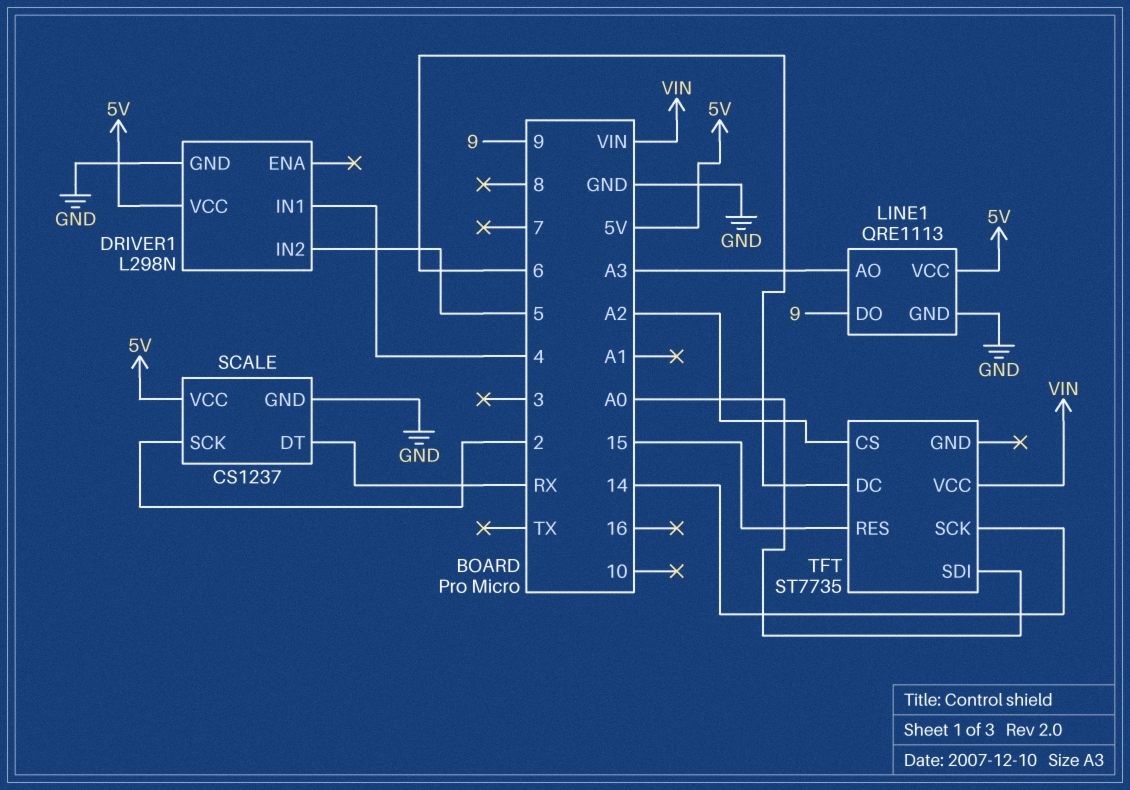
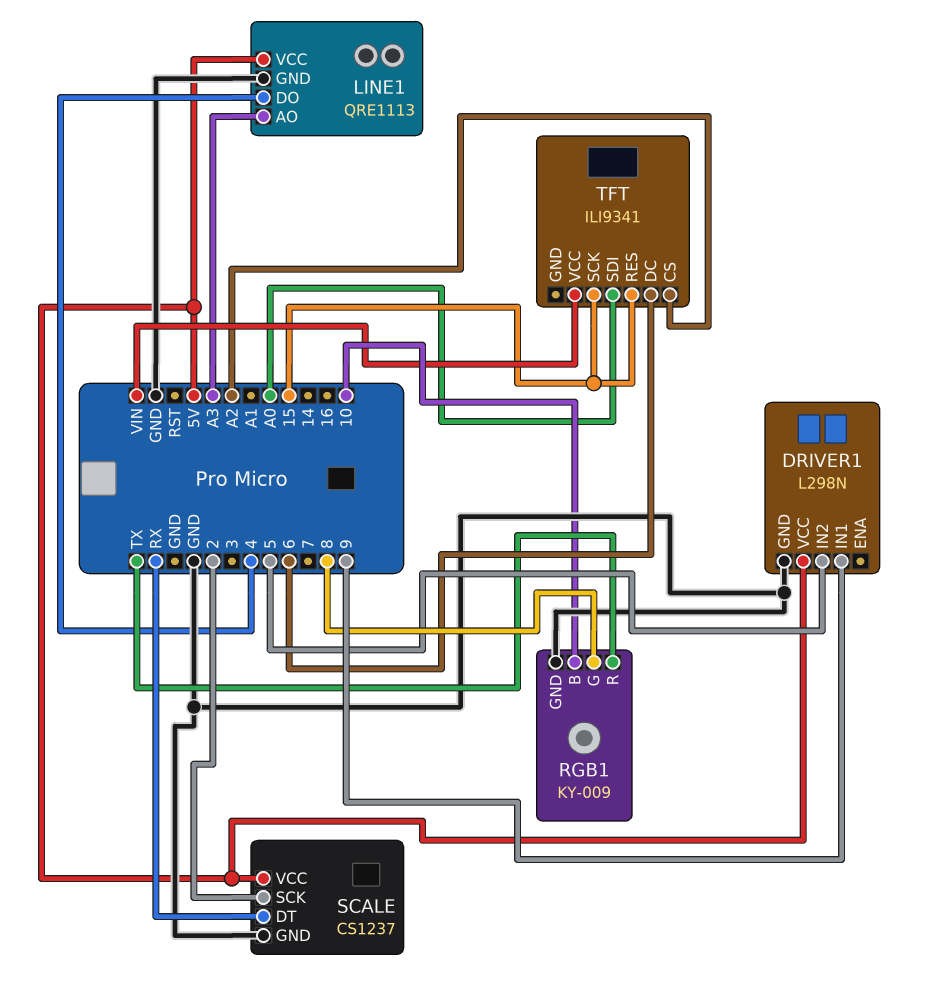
DRIVER1 pin IN1: 4 -> 9
LINE1 pin DO: 9 -> 4
RGB1: none -> KY-009
RGB1 pin B: none -> 10
RGB1 pin G: none -> 8
RGB1 pin GND: none -> GND
RGB1 pin R: none -> TX
TFT: ST7735 -> ILI9341
TFT pin SCK: 14 -> 15

